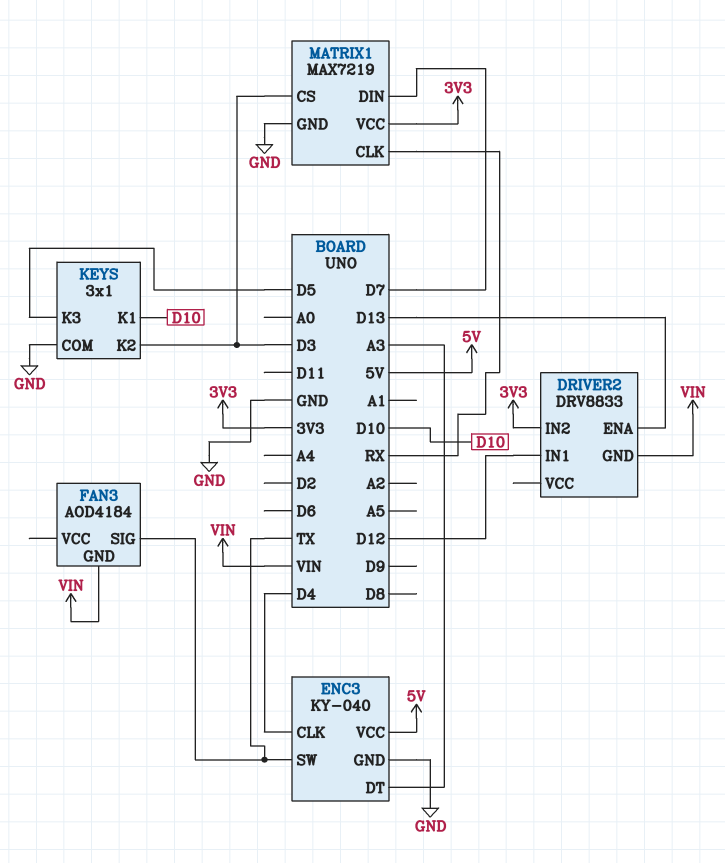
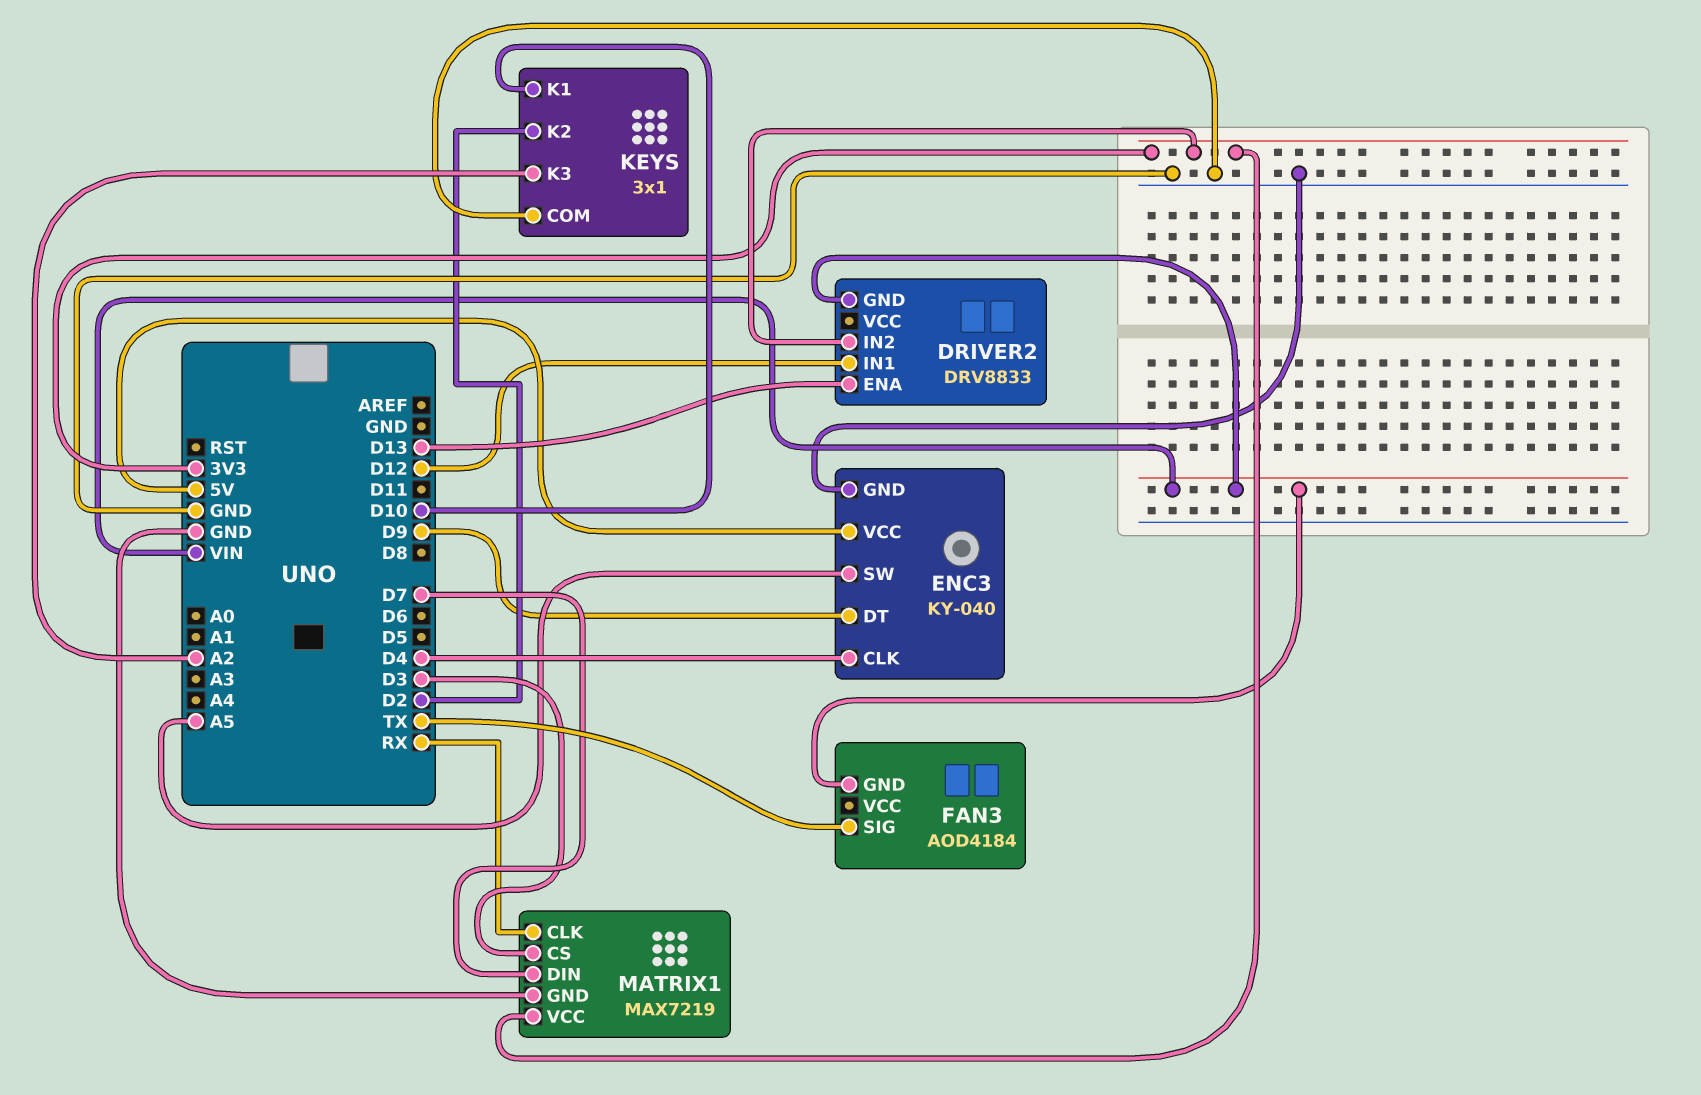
ENC3 pin DT: A3 -> D9
ENC3 pin SW: TX -> A5
KEYS pin K2: D3 -> D2
KEYS pin K3: D5 -> A2

